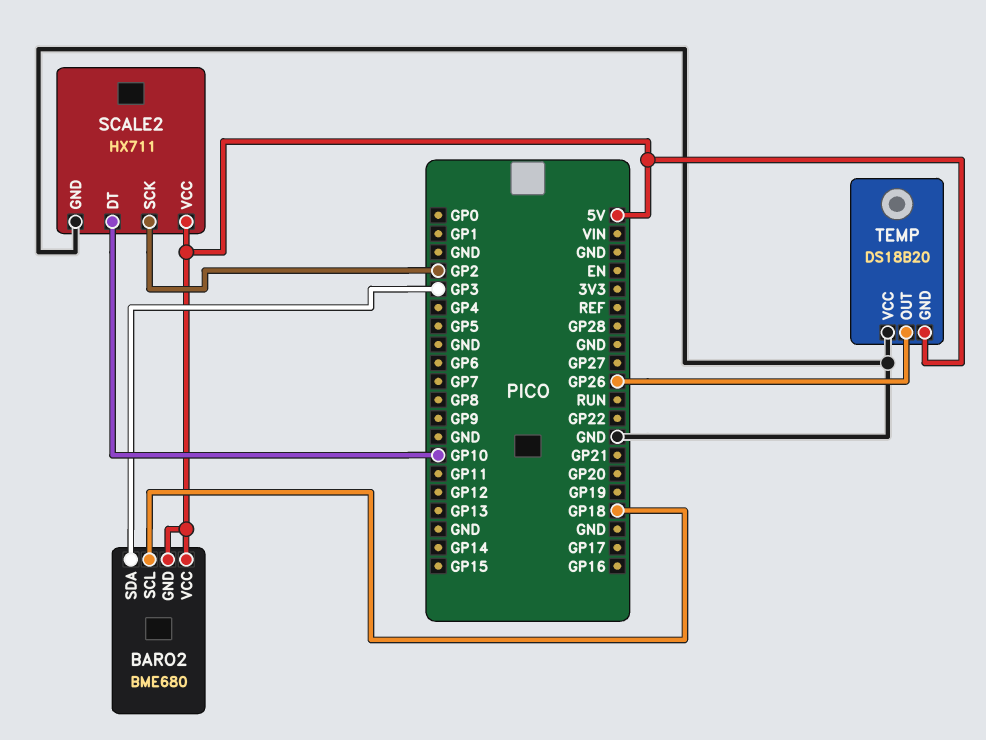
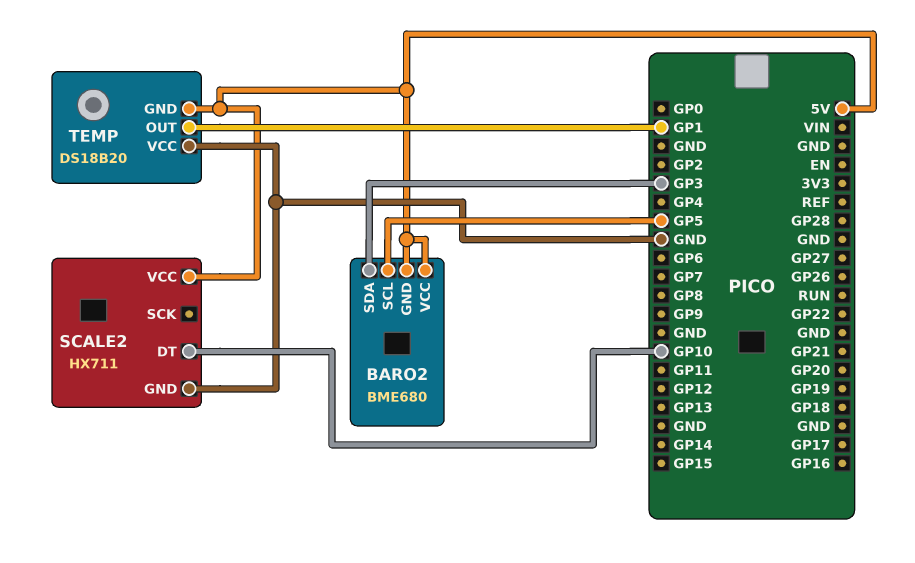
BARO2 pin SCL: GP18 -> GP5
SCALE2 pin SCK: GP2 -> none
TEMP pin OUT: GP26 -> GP1

